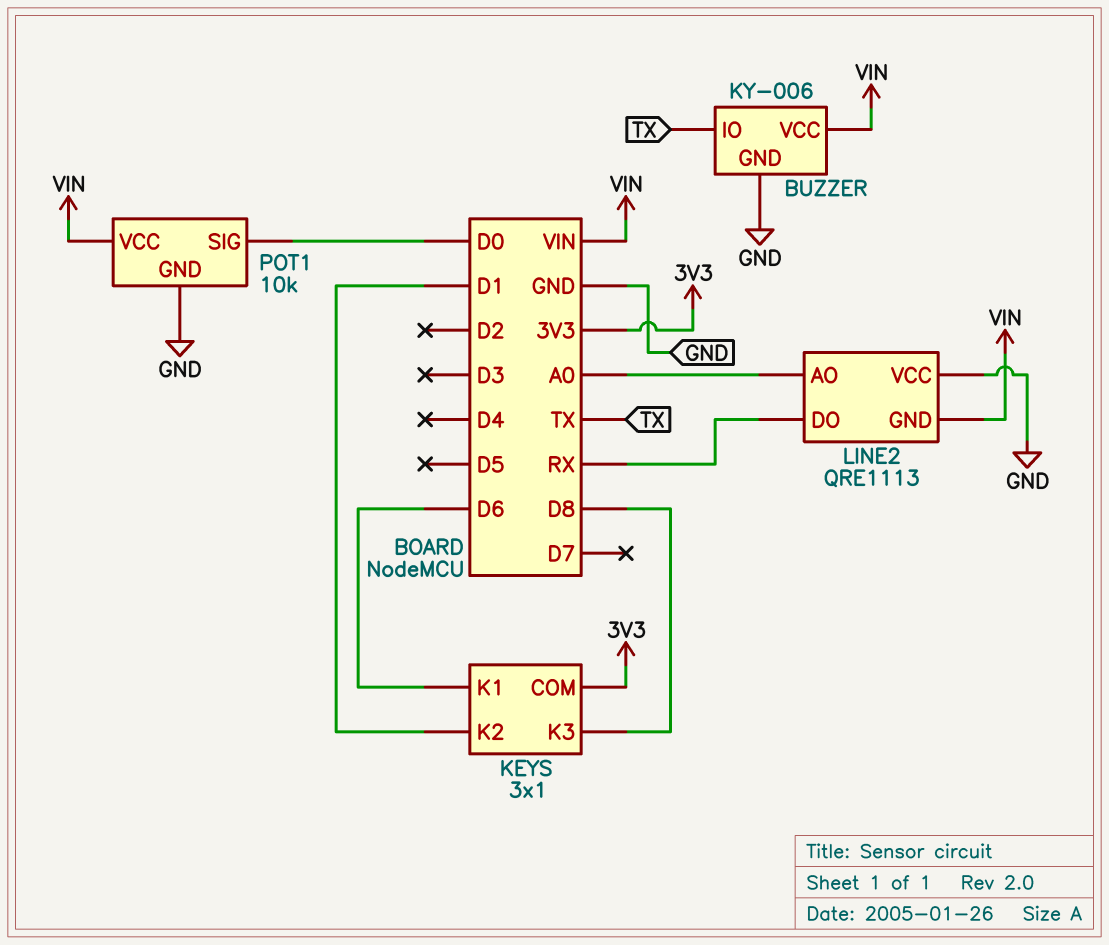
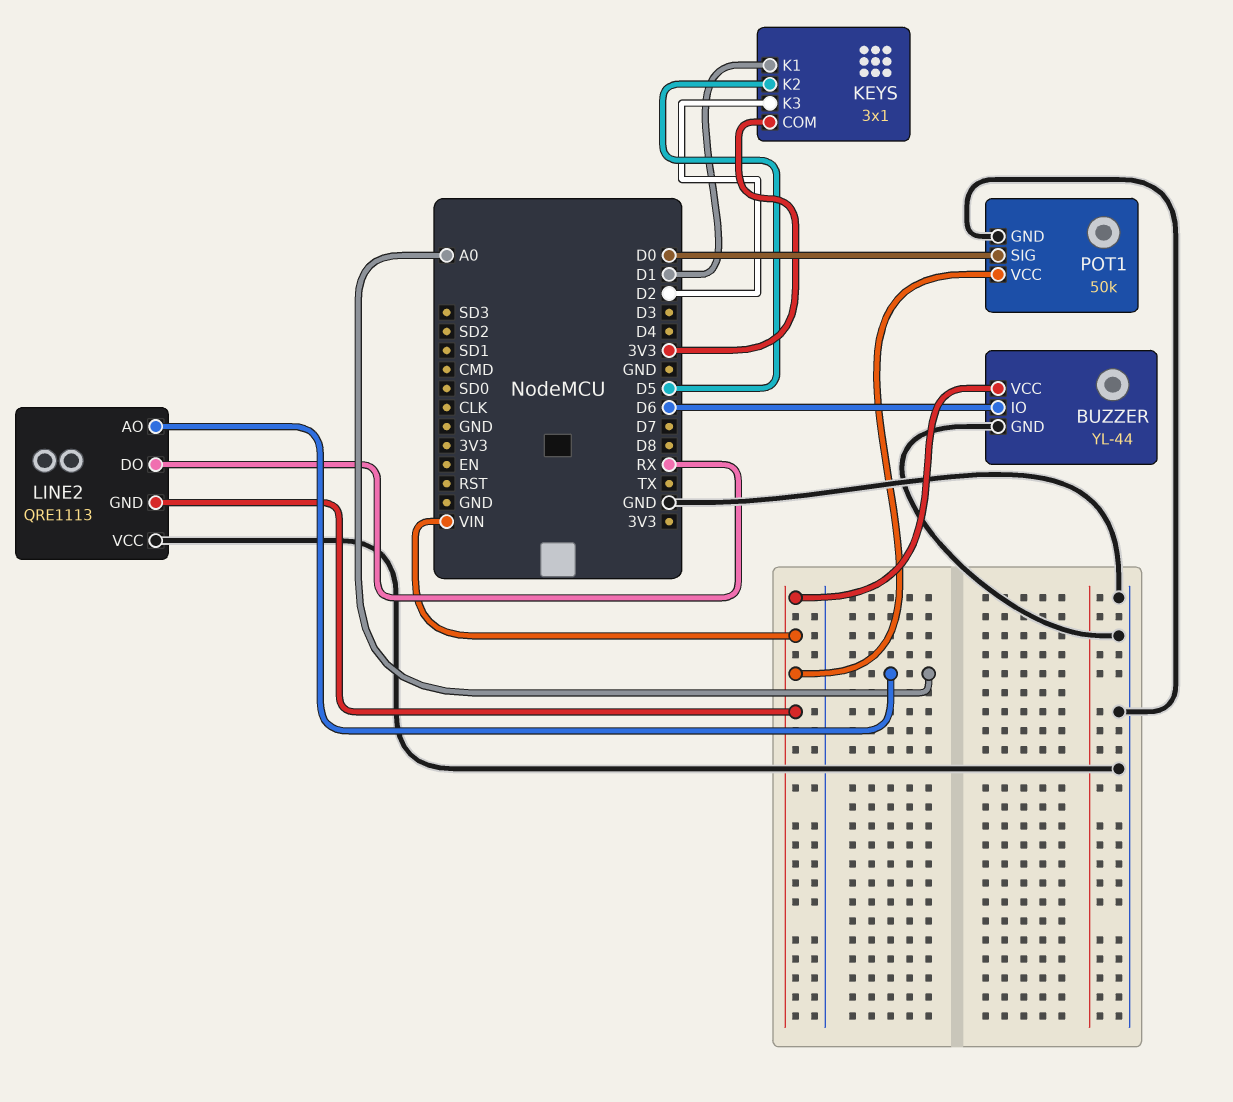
BUZZER: KY-006 -> YL-44
BUZZER pin IO: TX -> D6
KEYS pin K1: D6 -> D1
KEYS pin K2: D1 -> D5
KEYS pin K3: D8 -> D2
POT1: 10k -> 50k

